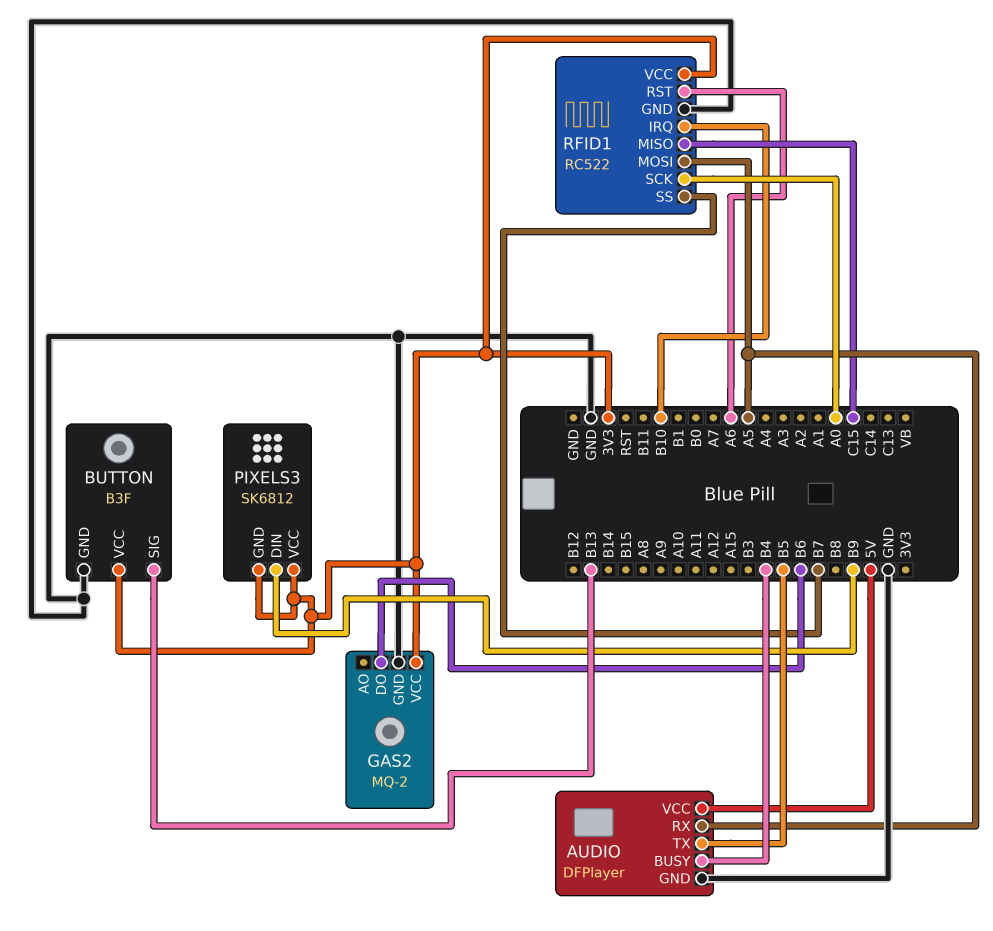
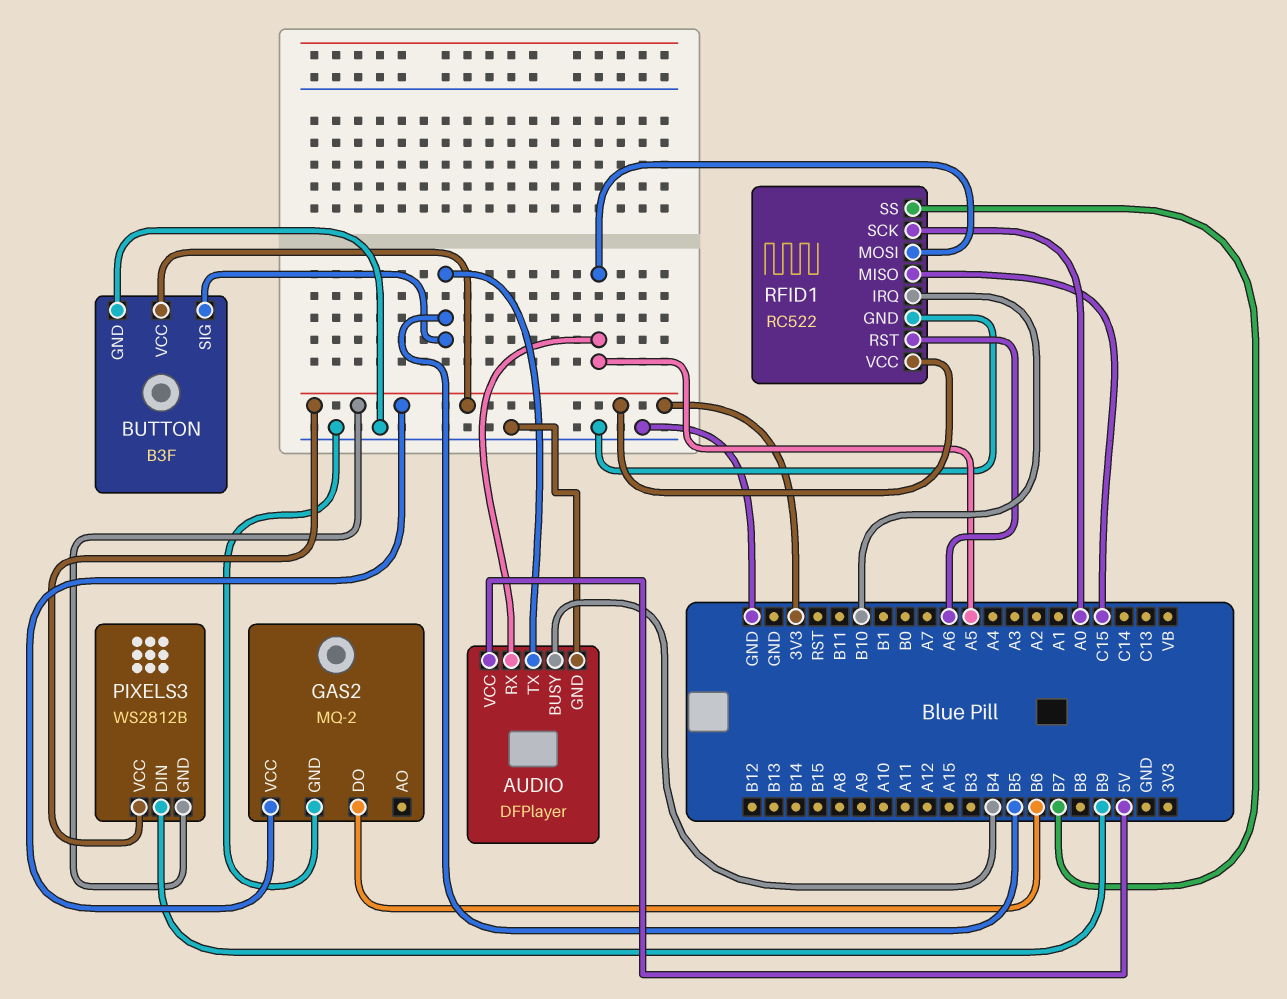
BUTTON pin SIG: B13 -> B5
PIXELS3: SK6812 -> WS2812B

